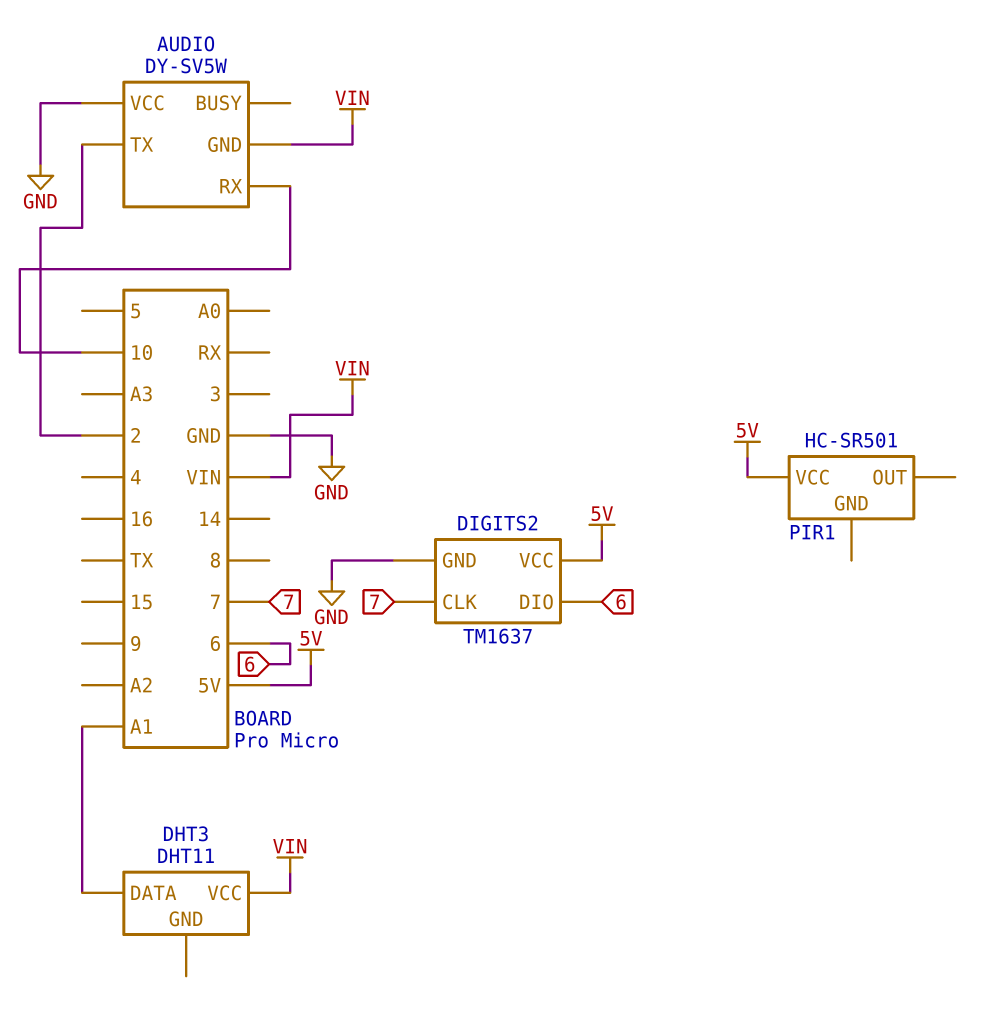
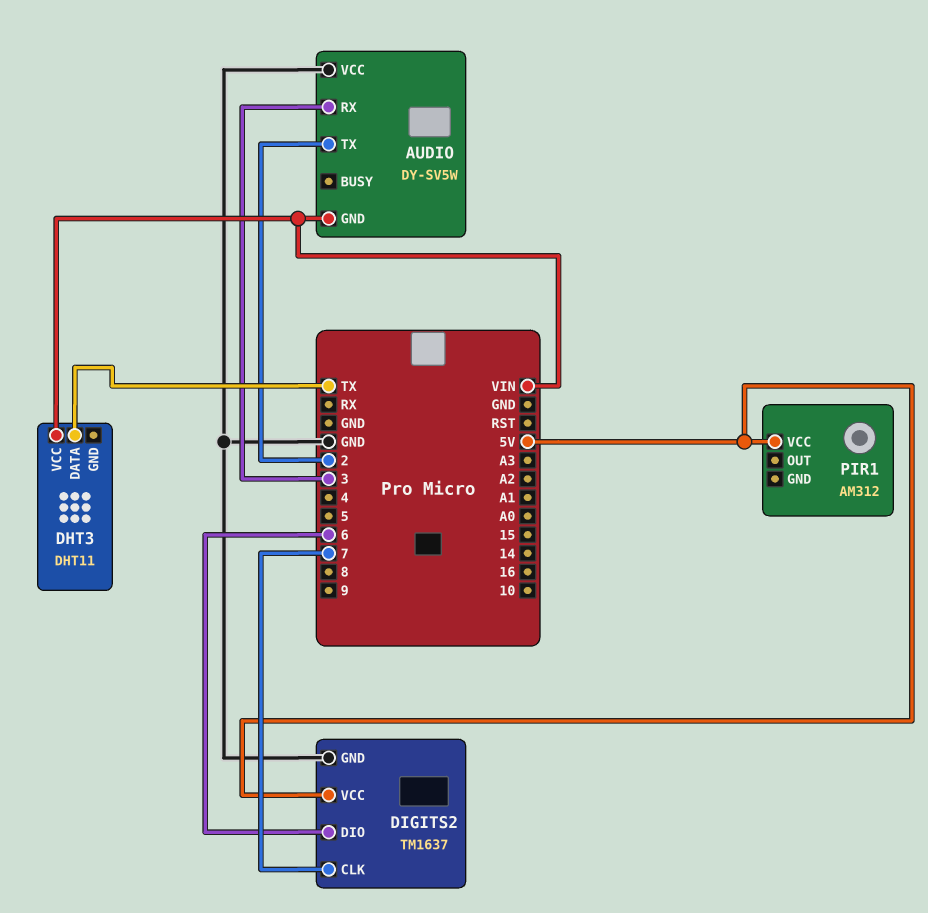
AUDIO pin RX: 10 -> 3
DHT3 pin DATA: A1 -> TX
PIR1: HC-SR501 -> AM312

